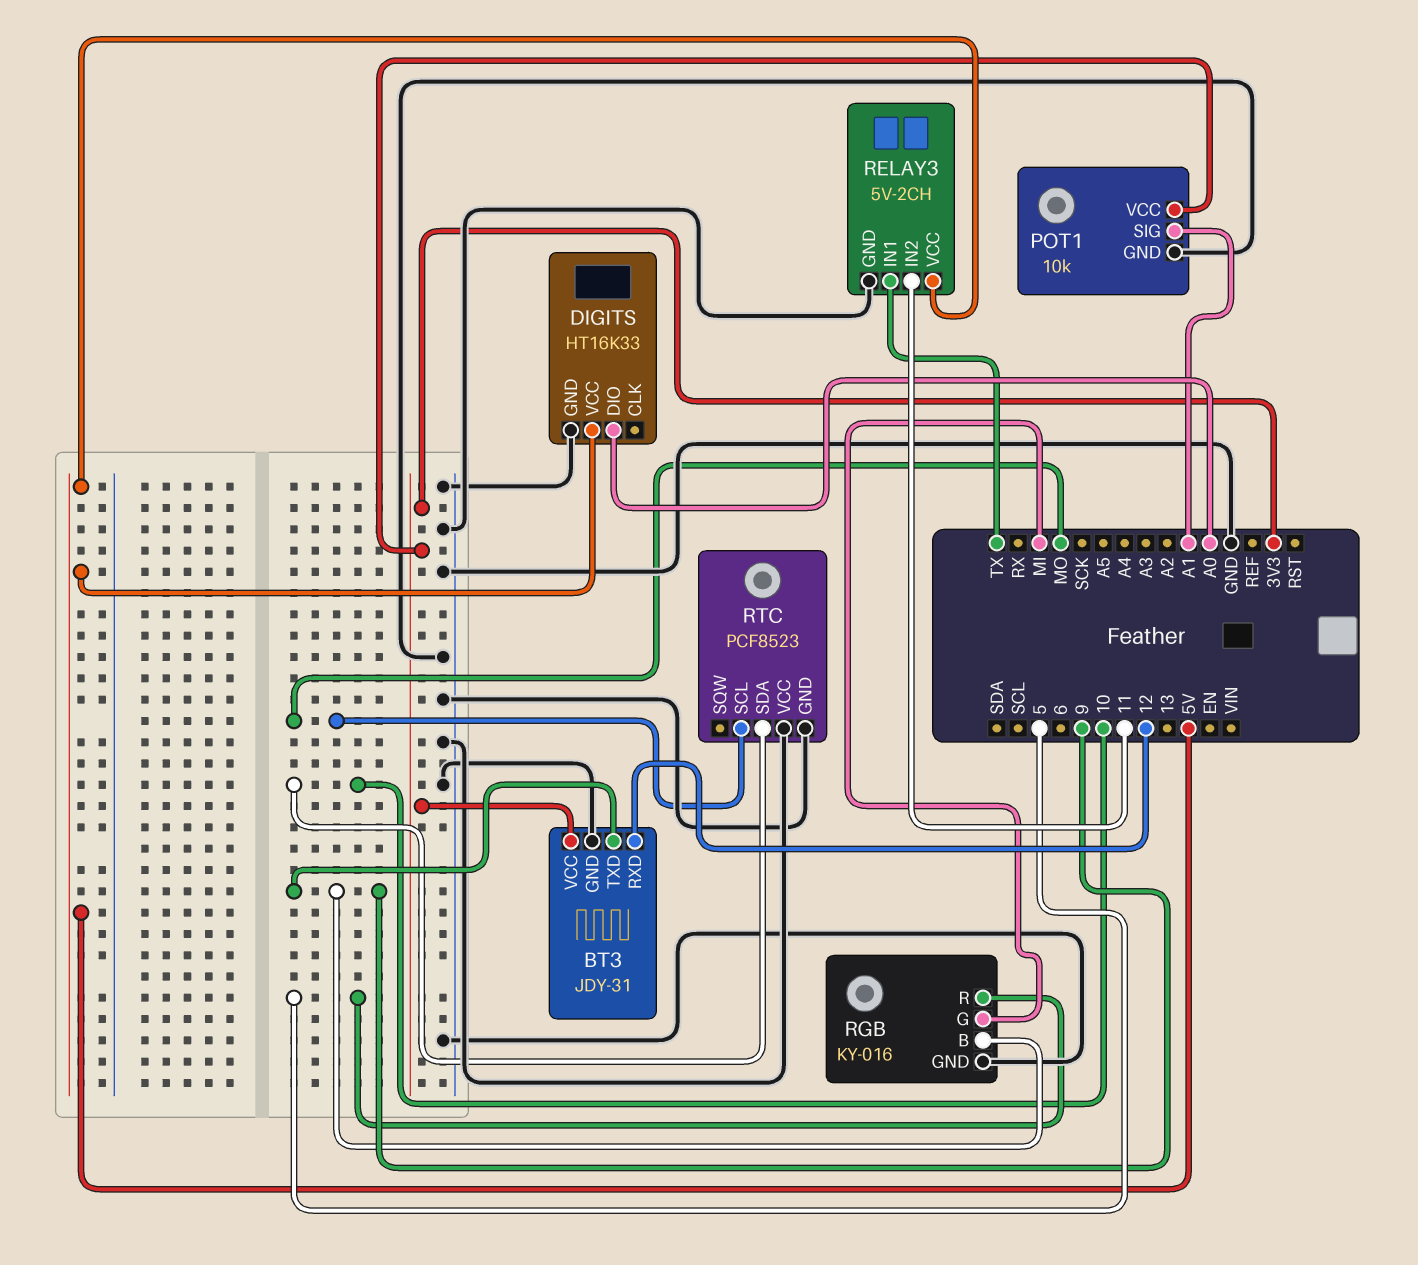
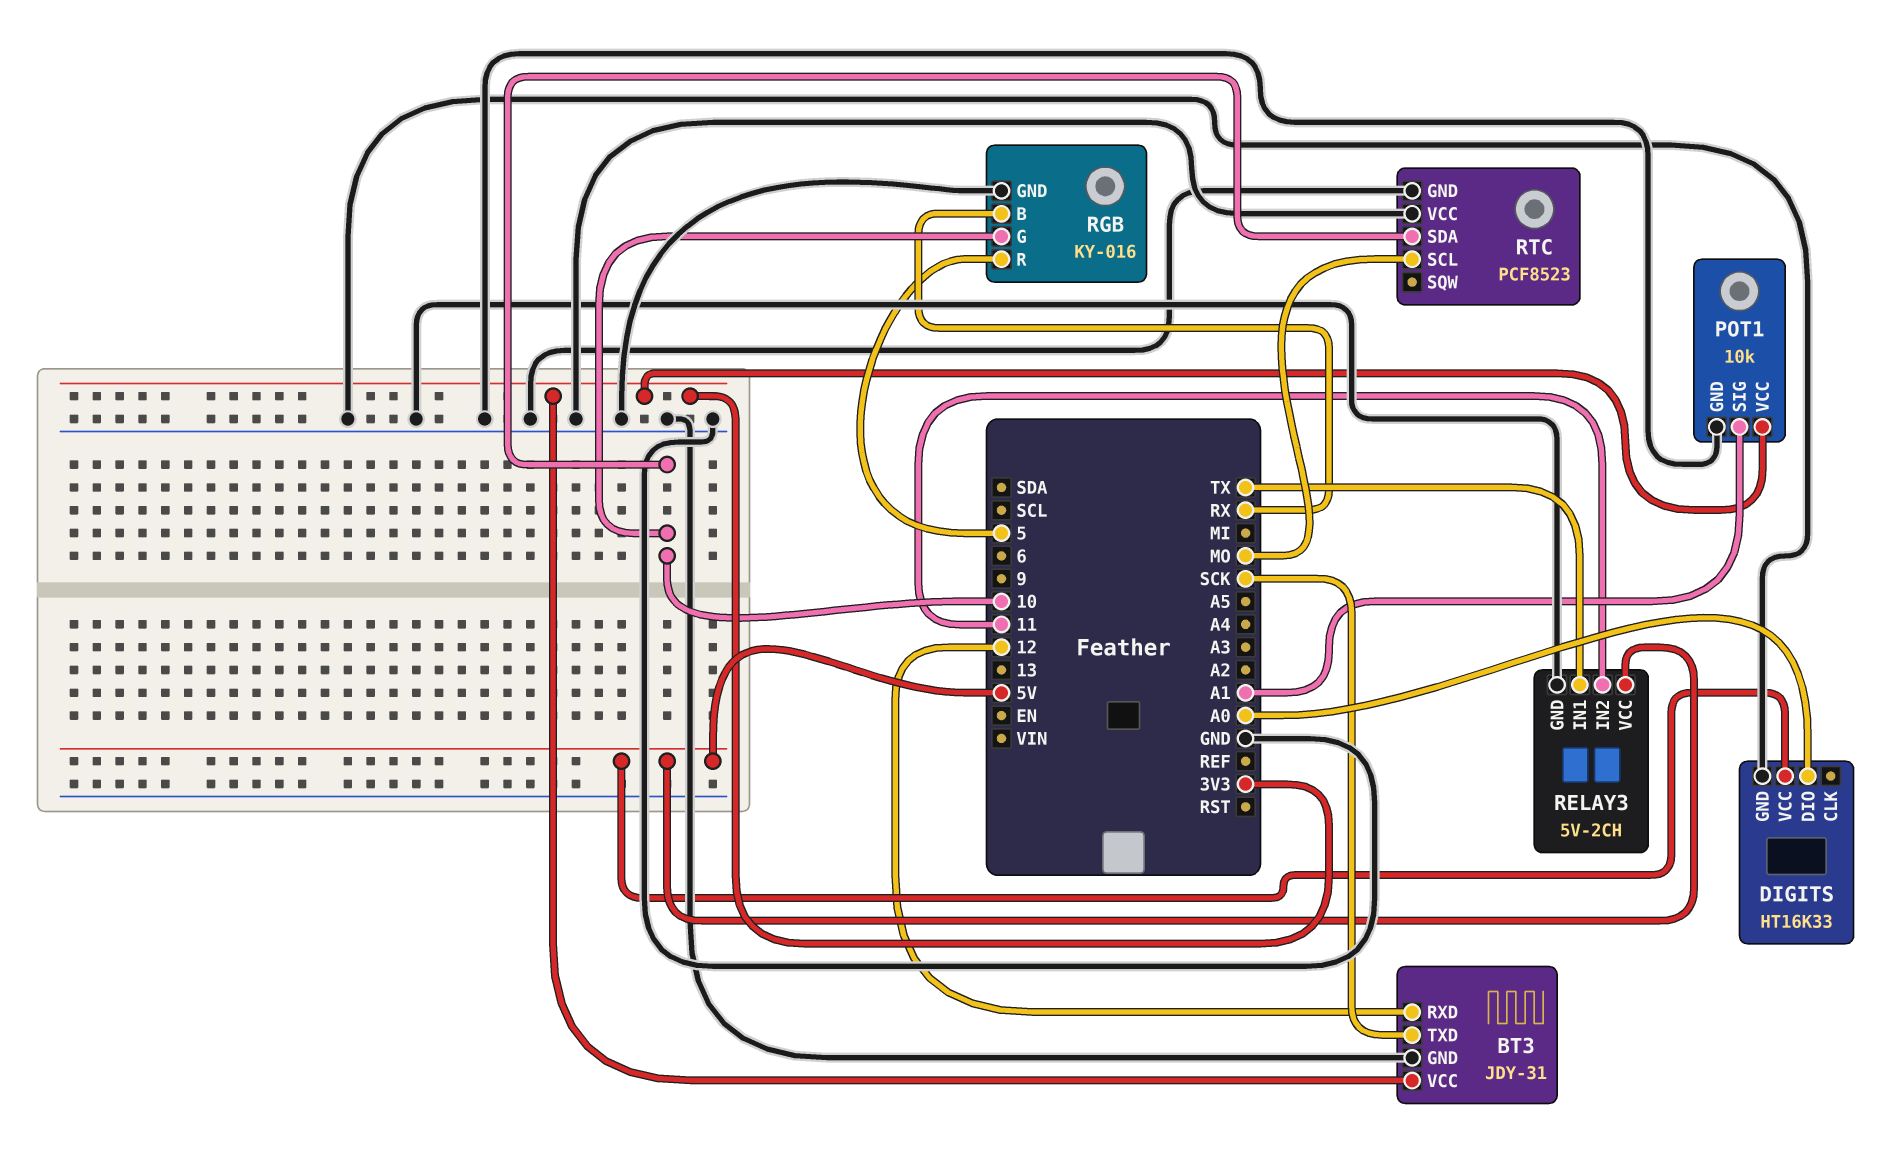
BT3 pin TXD: 9 -> SCK
RGB pin B: 9 -> RX
RGB pin G: MI -> 10

